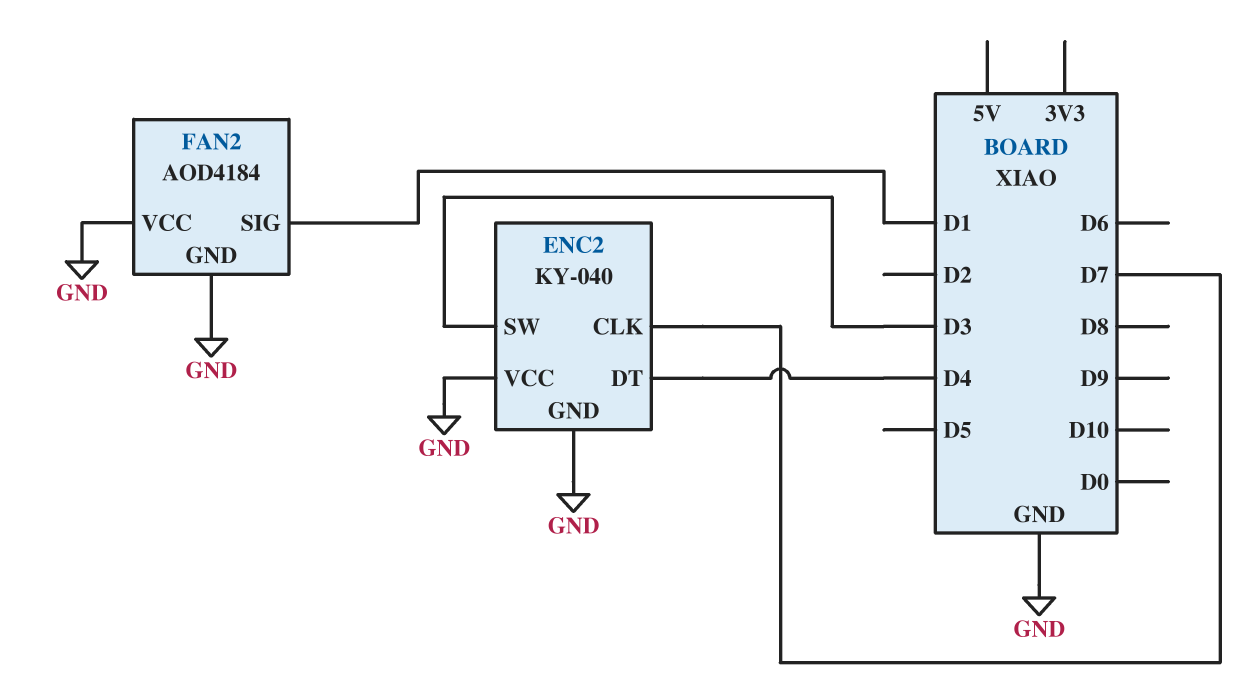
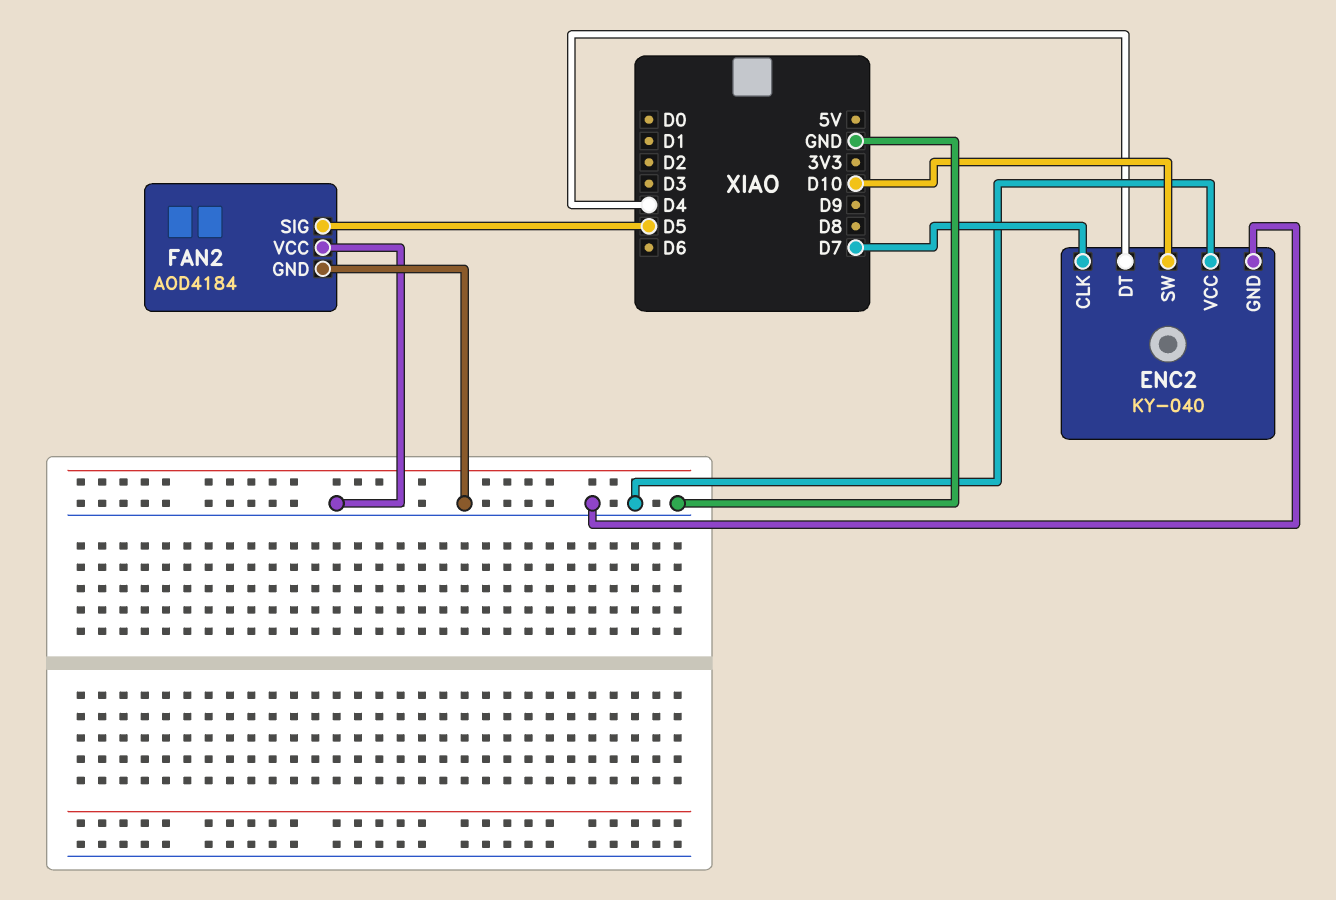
ENC2 pin SW: D3 -> D10
FAN2 pin SIG: D1 -> D5

